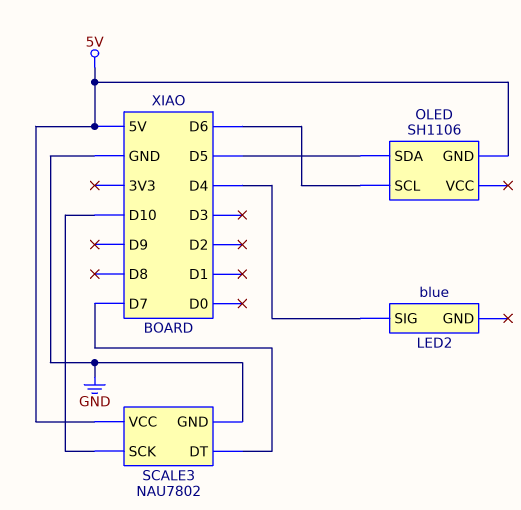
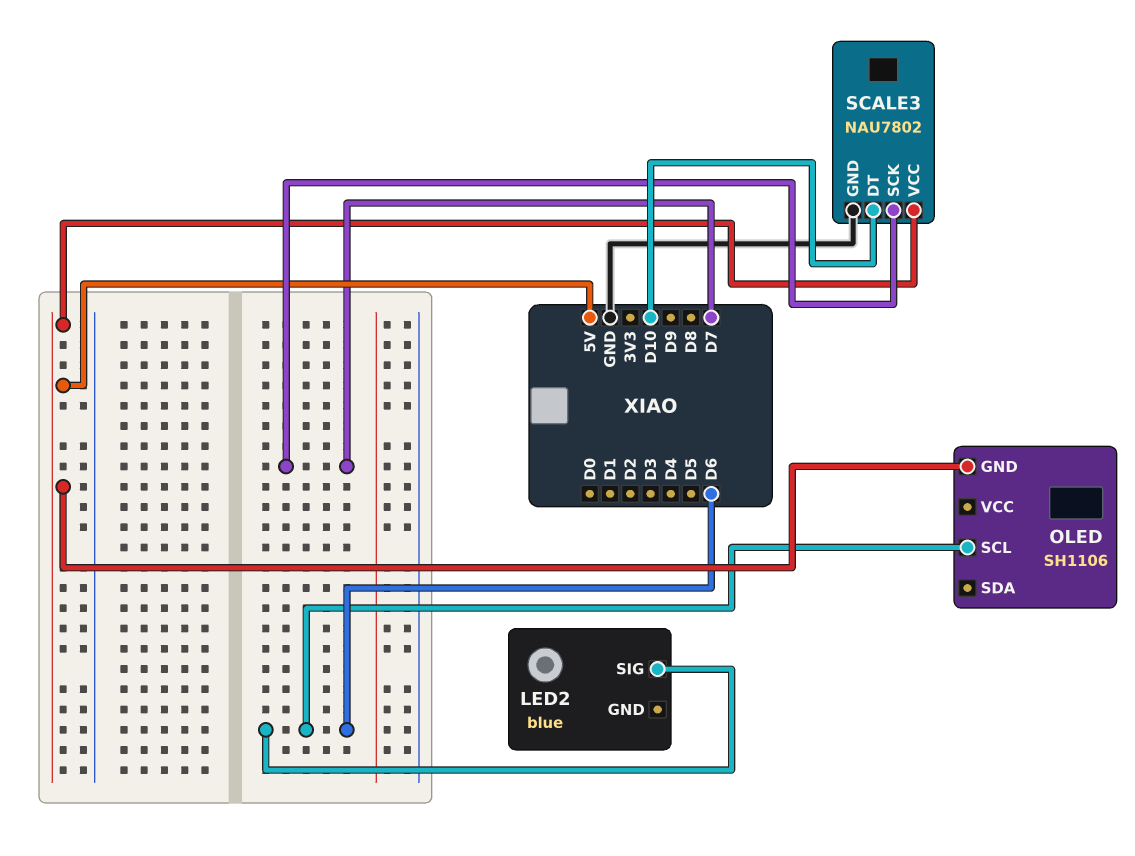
LED2 pin SIG: D4 -> D6
OLED pin SDA: D5 -> none
SCALE3 pin DT: D7 -> D10
SCALE3 pin SCK: D10 -> D7

